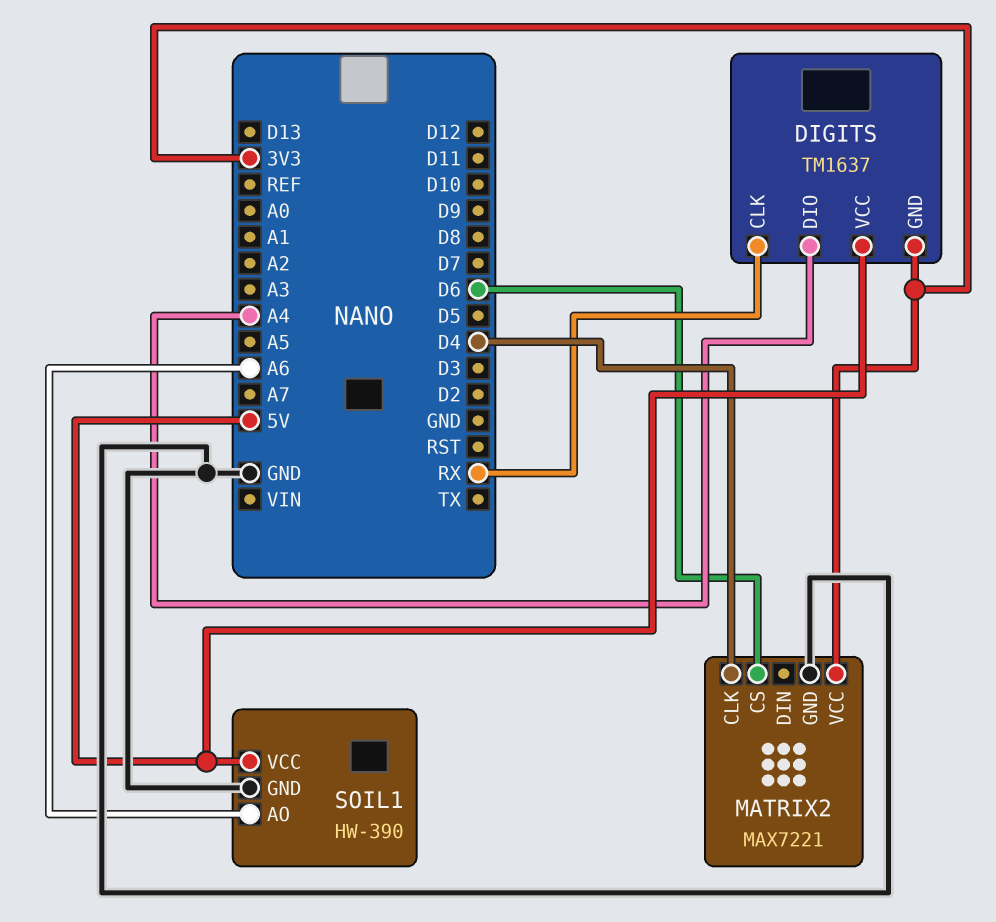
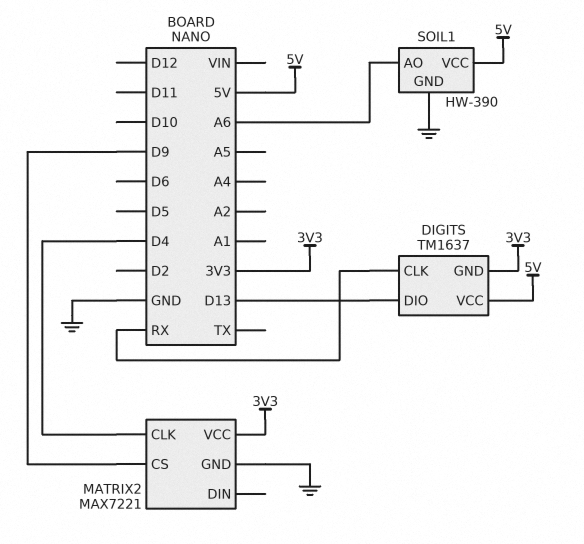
DIGITS pin DIO: A4 -> D13
MATRIX2 pin CS: D6 -> D9

